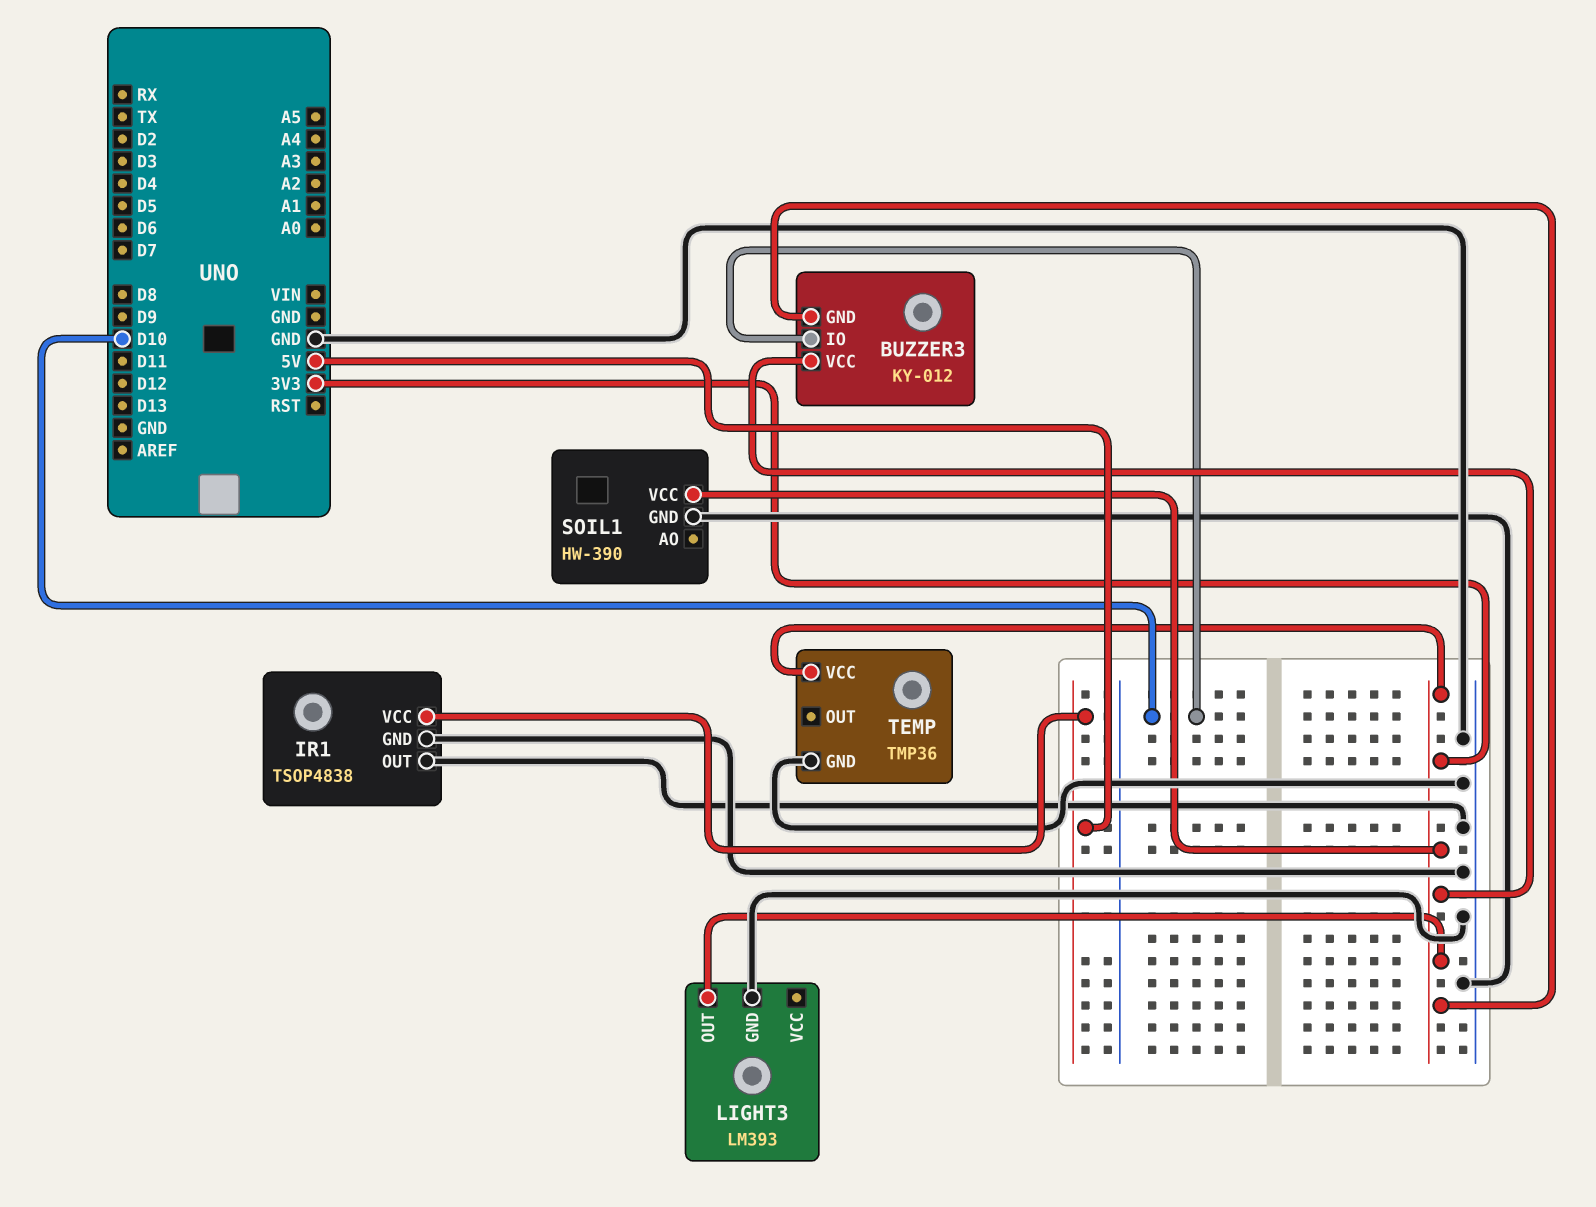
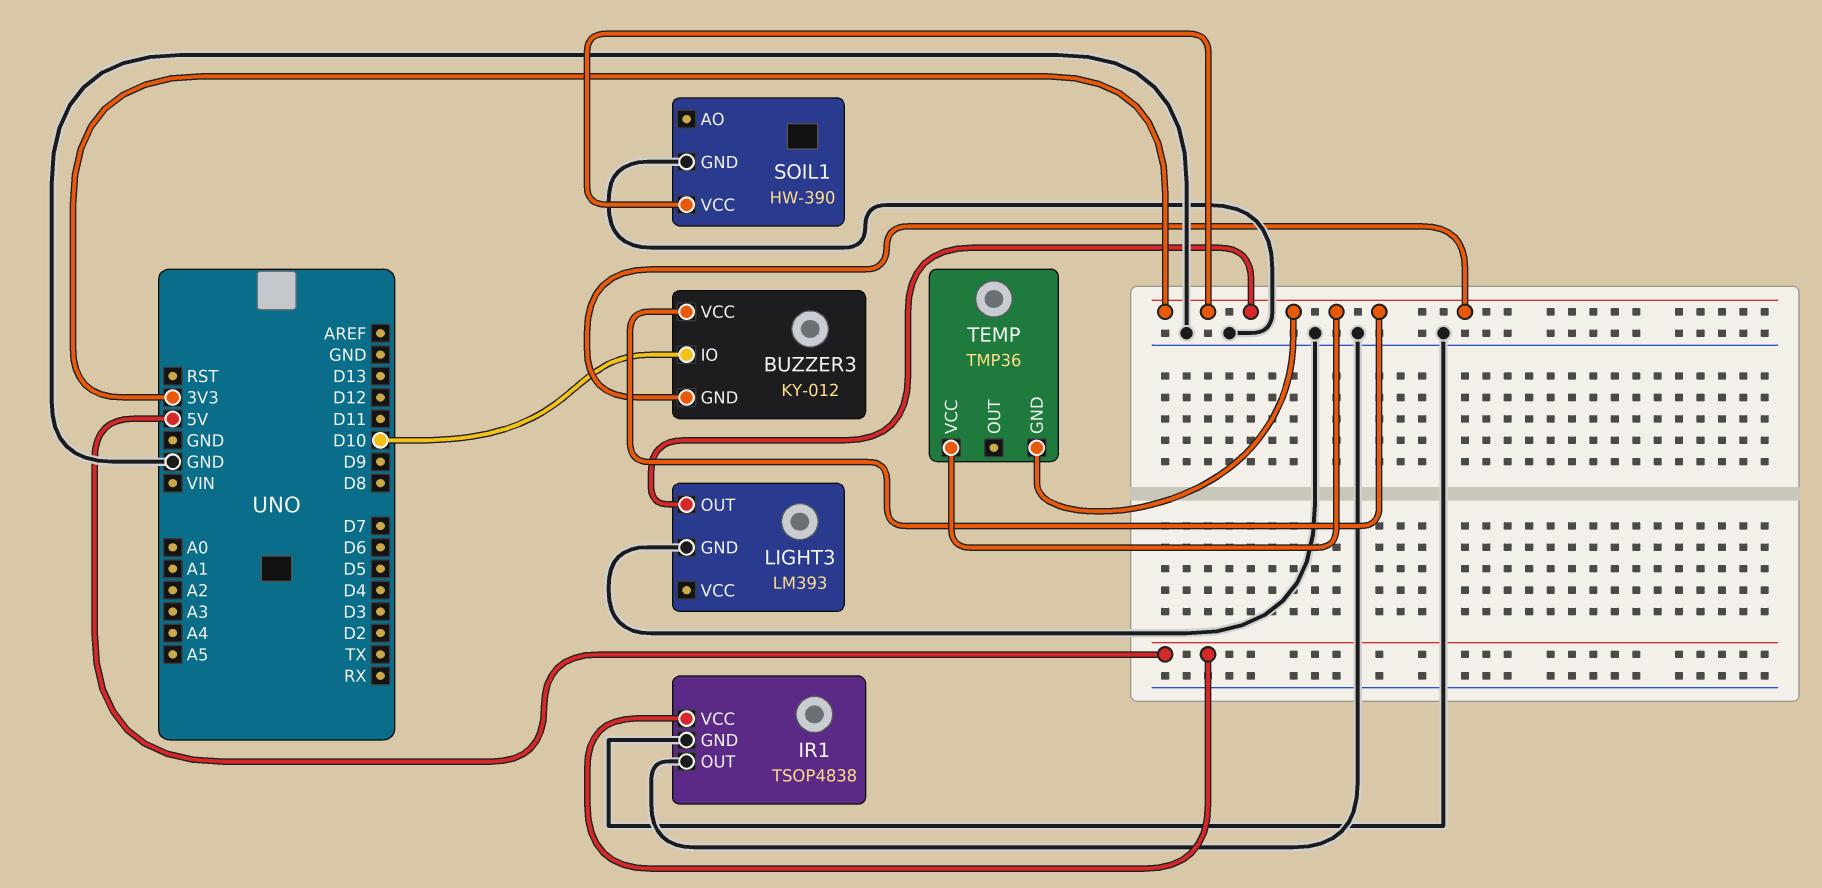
TEMP pin GND: GND -> 3V3

